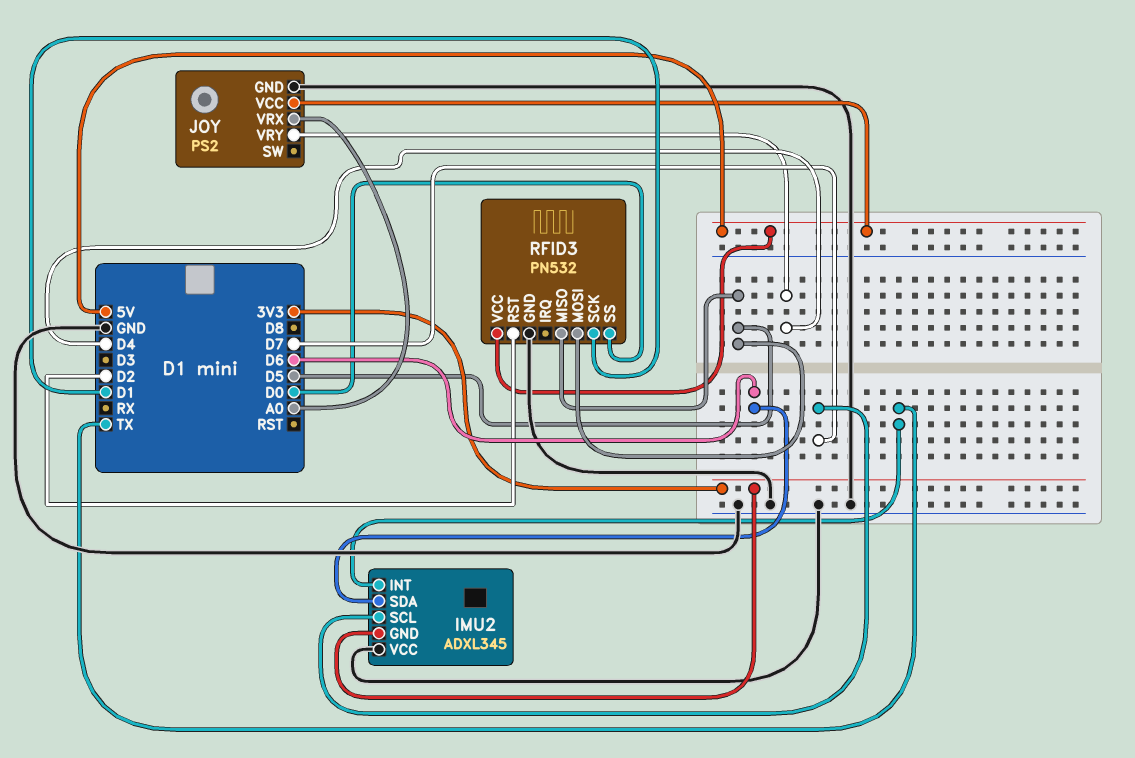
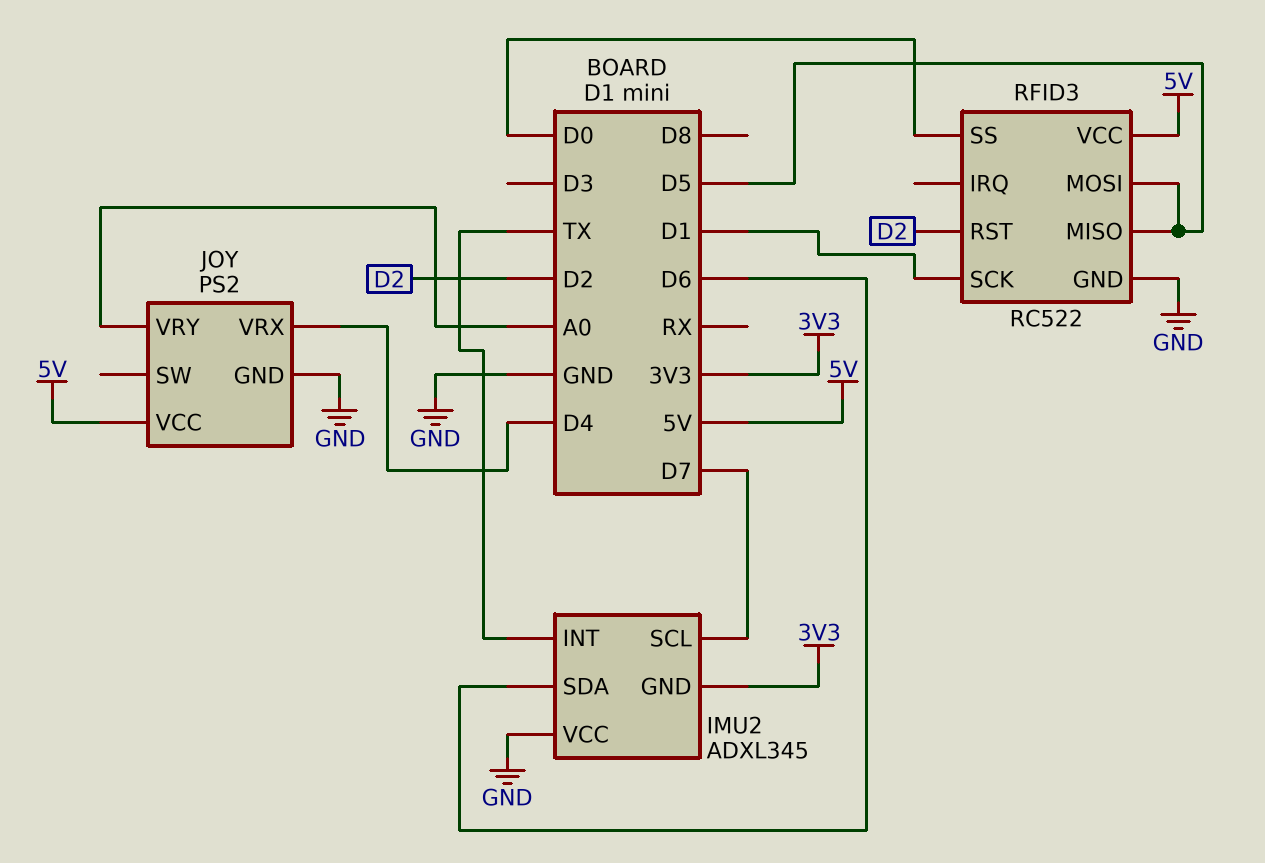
JOY pin VRX: A0 -> D4
JOY pin VRY: D4 -> A0
RFID3: PN532 -> RC522

